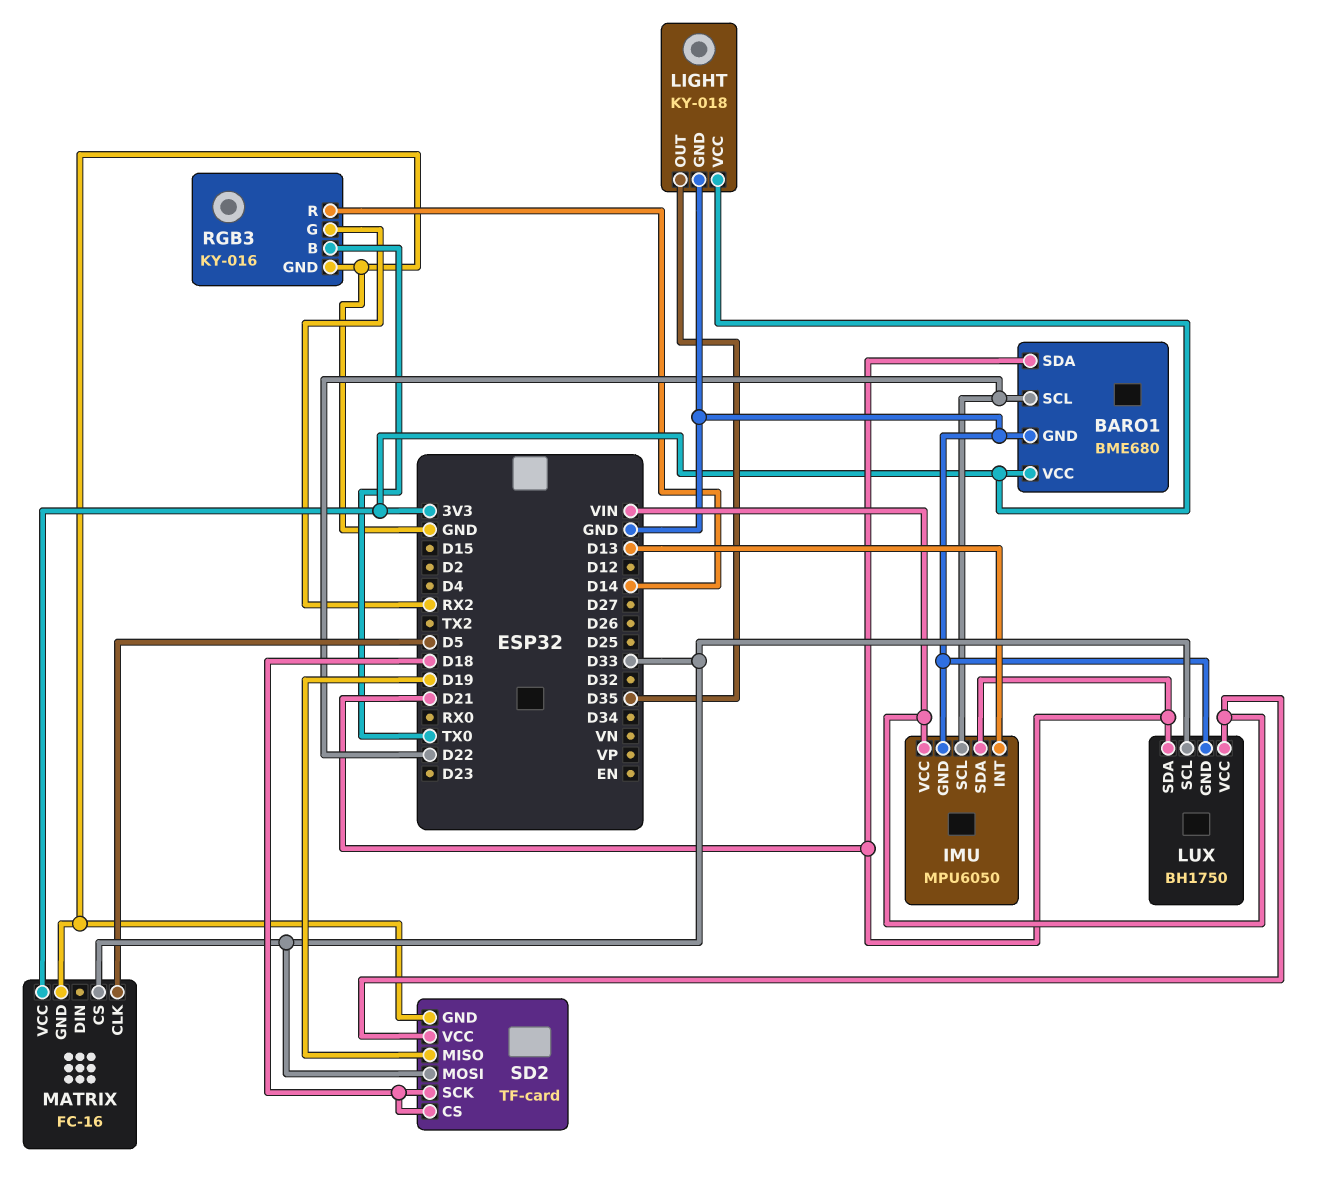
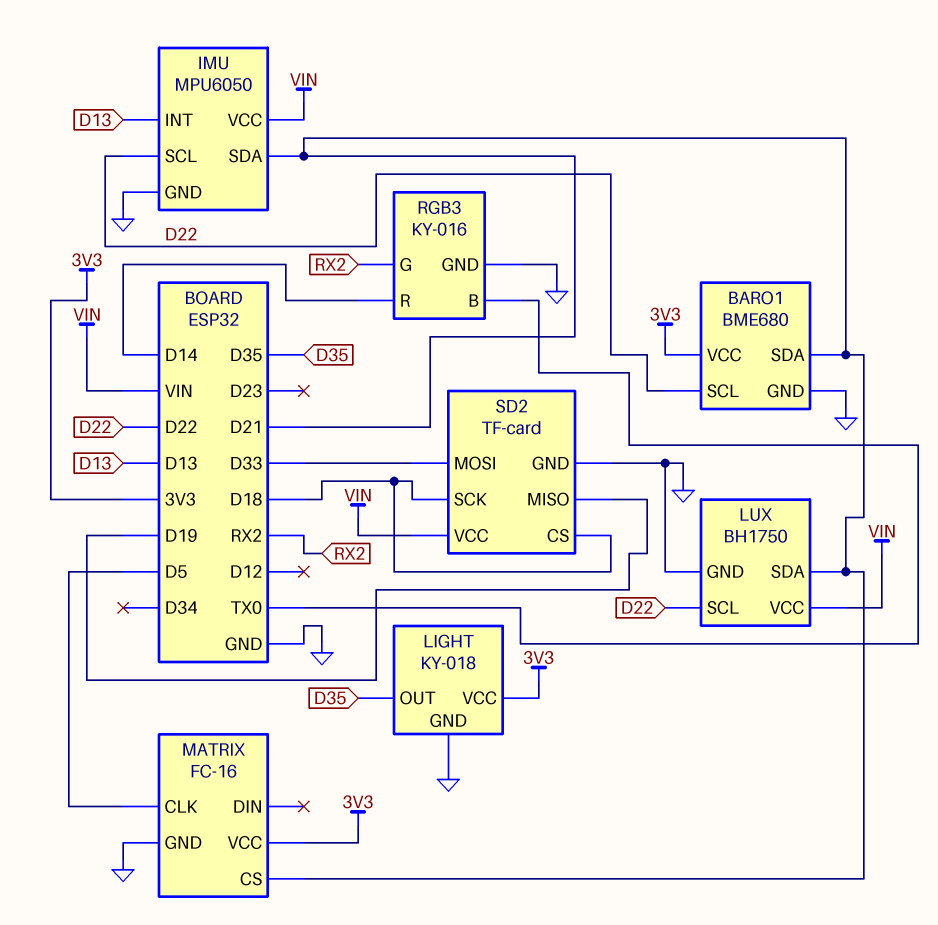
LUX pin SCL: D33 -> D22
MATRIX pin CS: D33 -> D21

